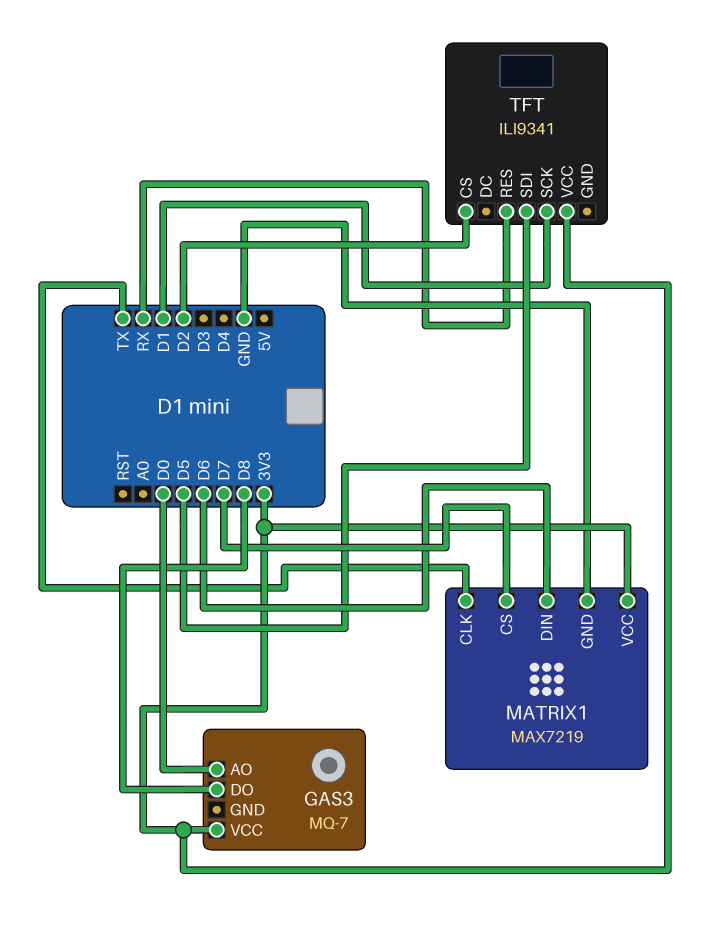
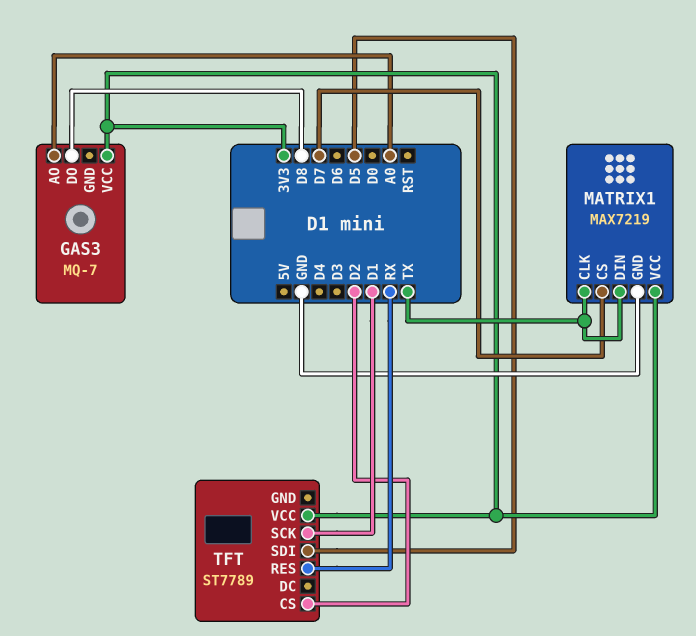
GAS3 pin AO: D0 -> A0
MATRIX1 pin DIN: D6 -> TX
TFT: ILI9341 -> ST7789

